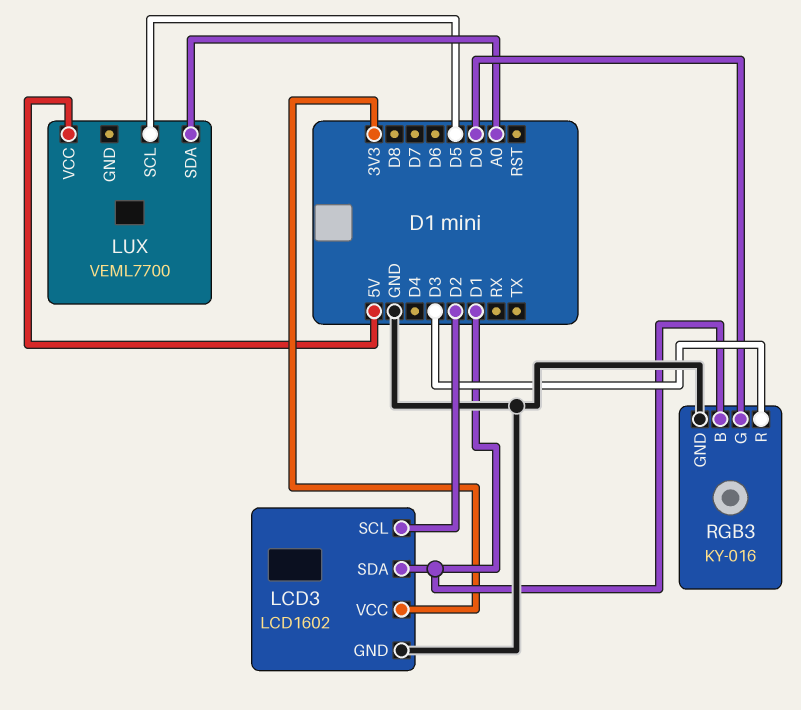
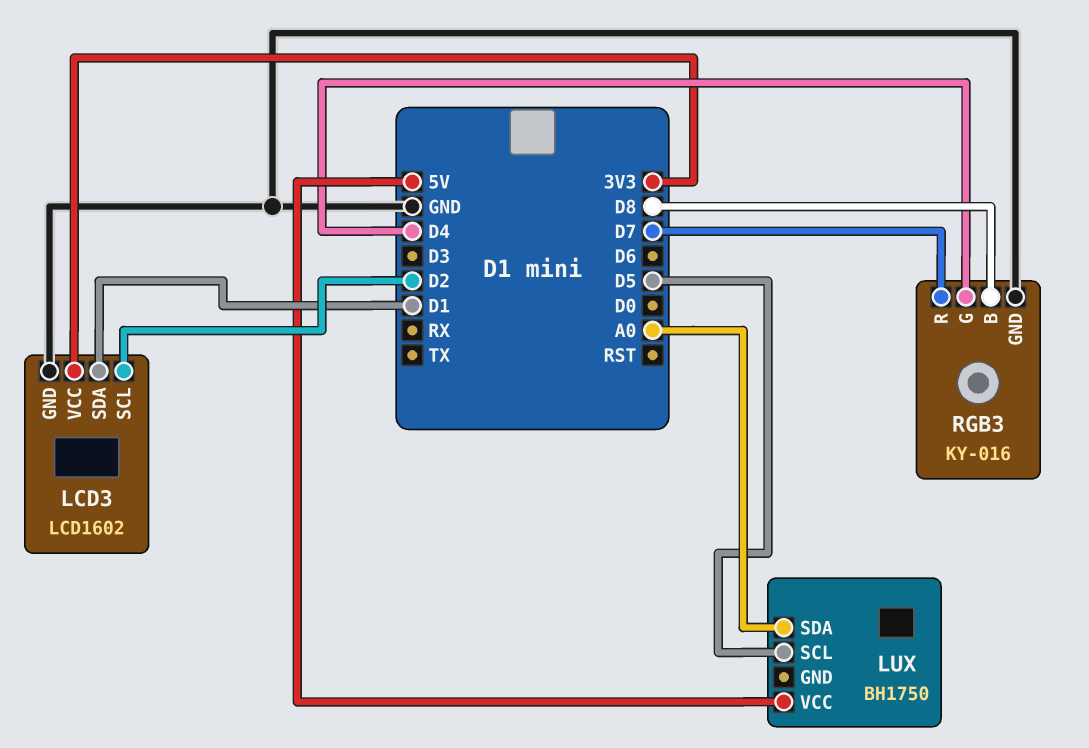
LUX: VEML7700 -> BH1750
RGB3 pin B: D1 -> D8
RGB3 pin G: D0 -> D4
RGB3 pin R: D3 -> D7

